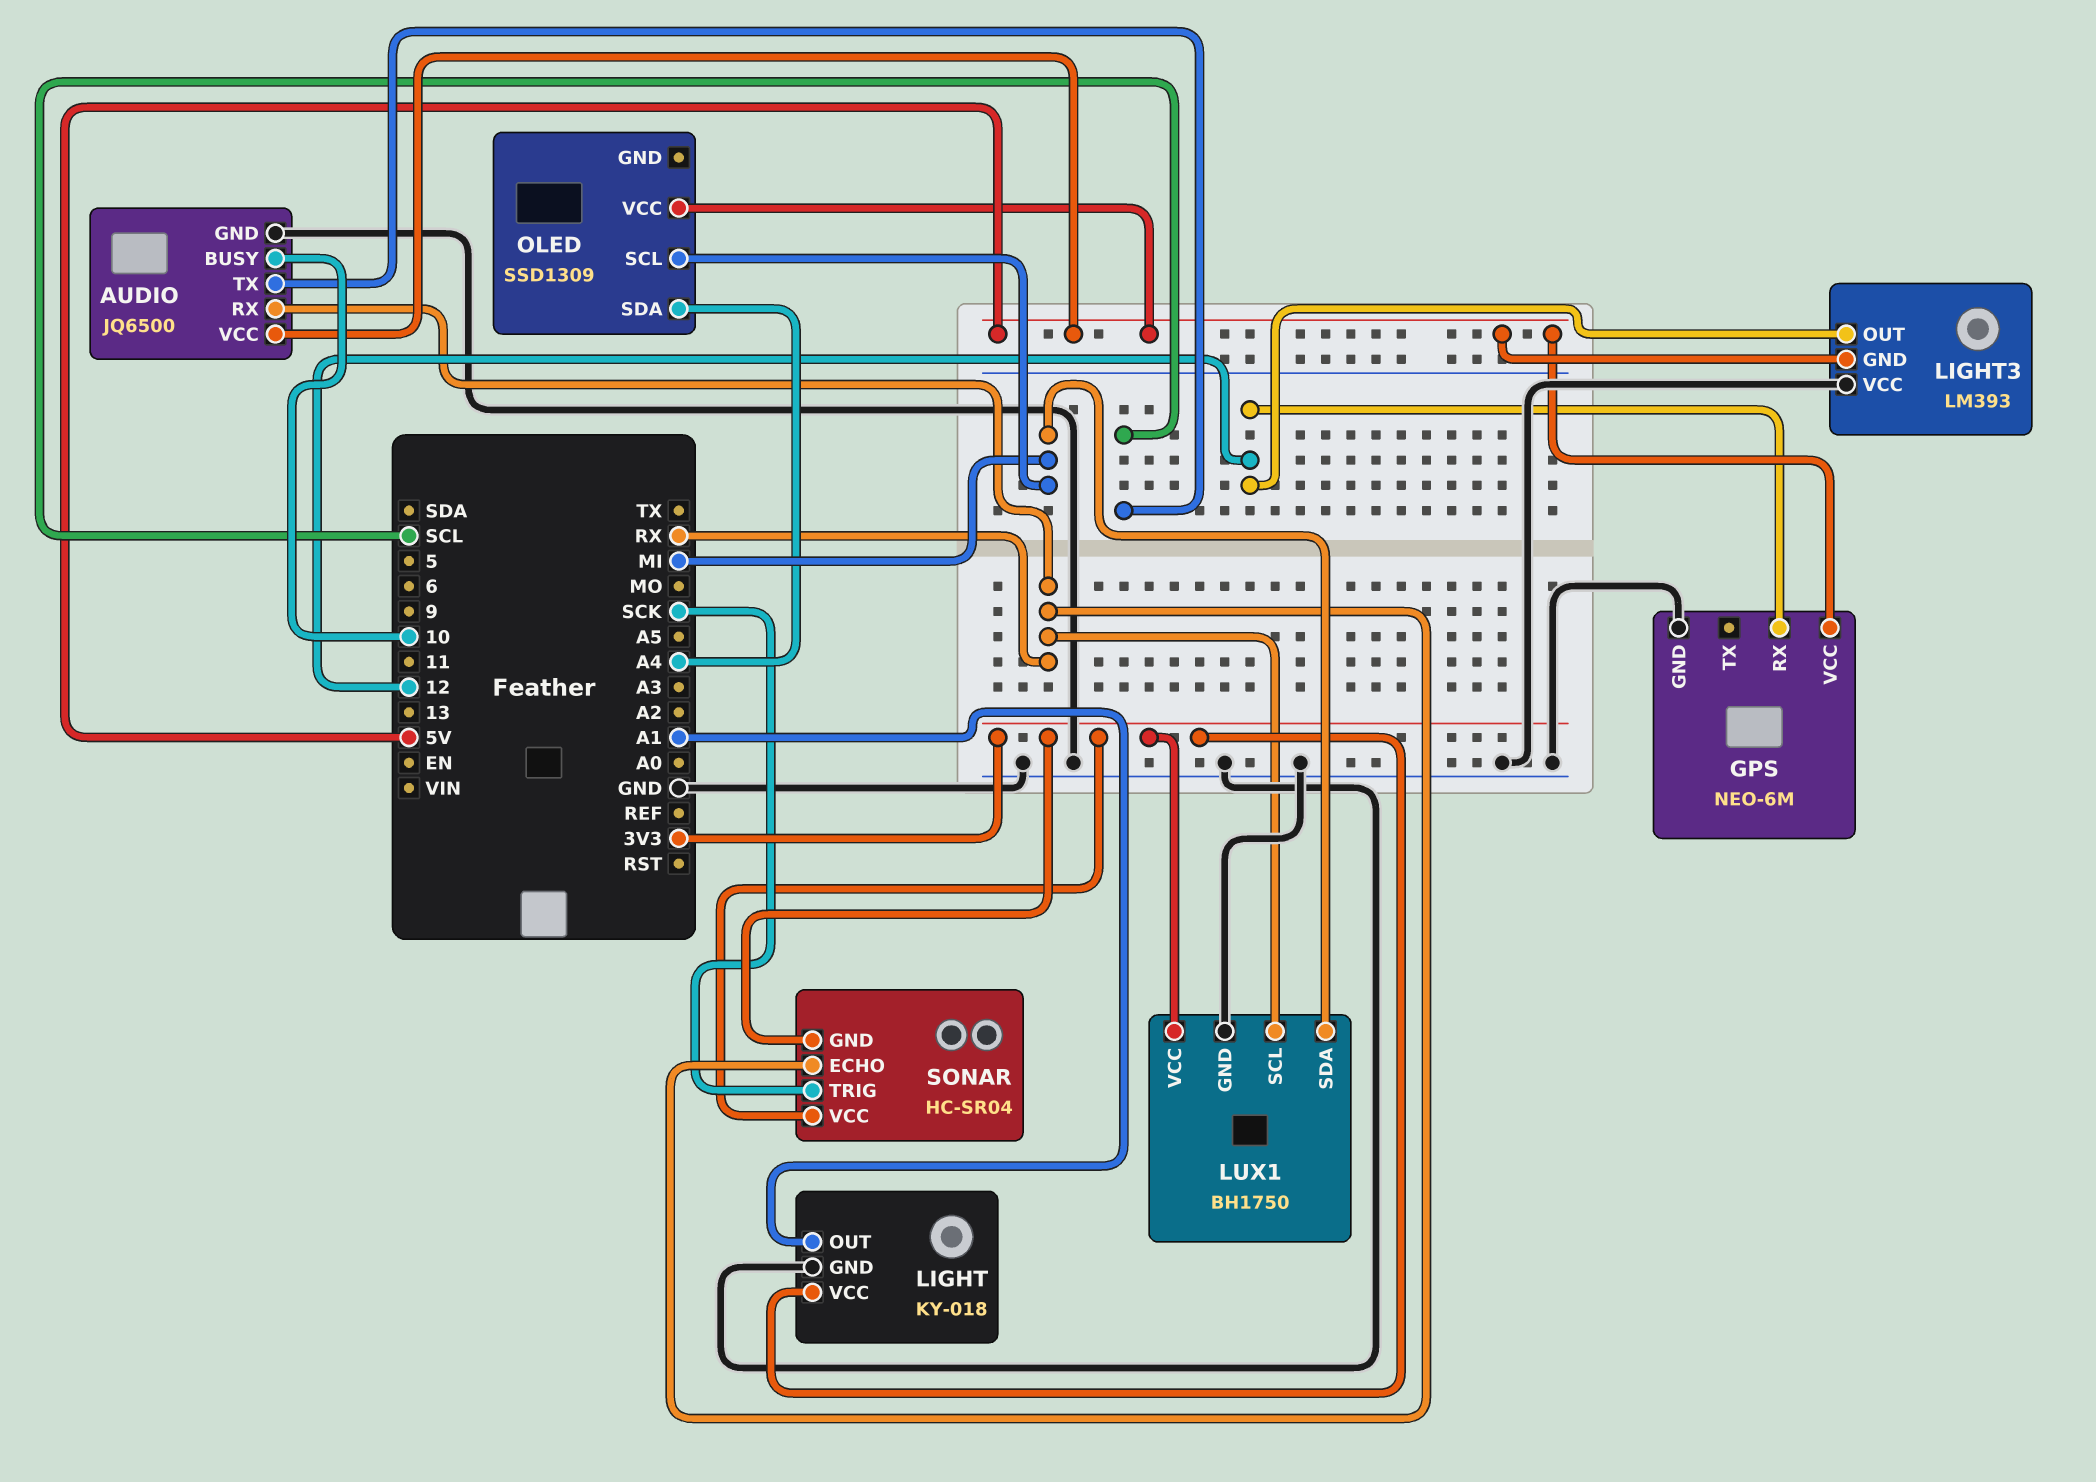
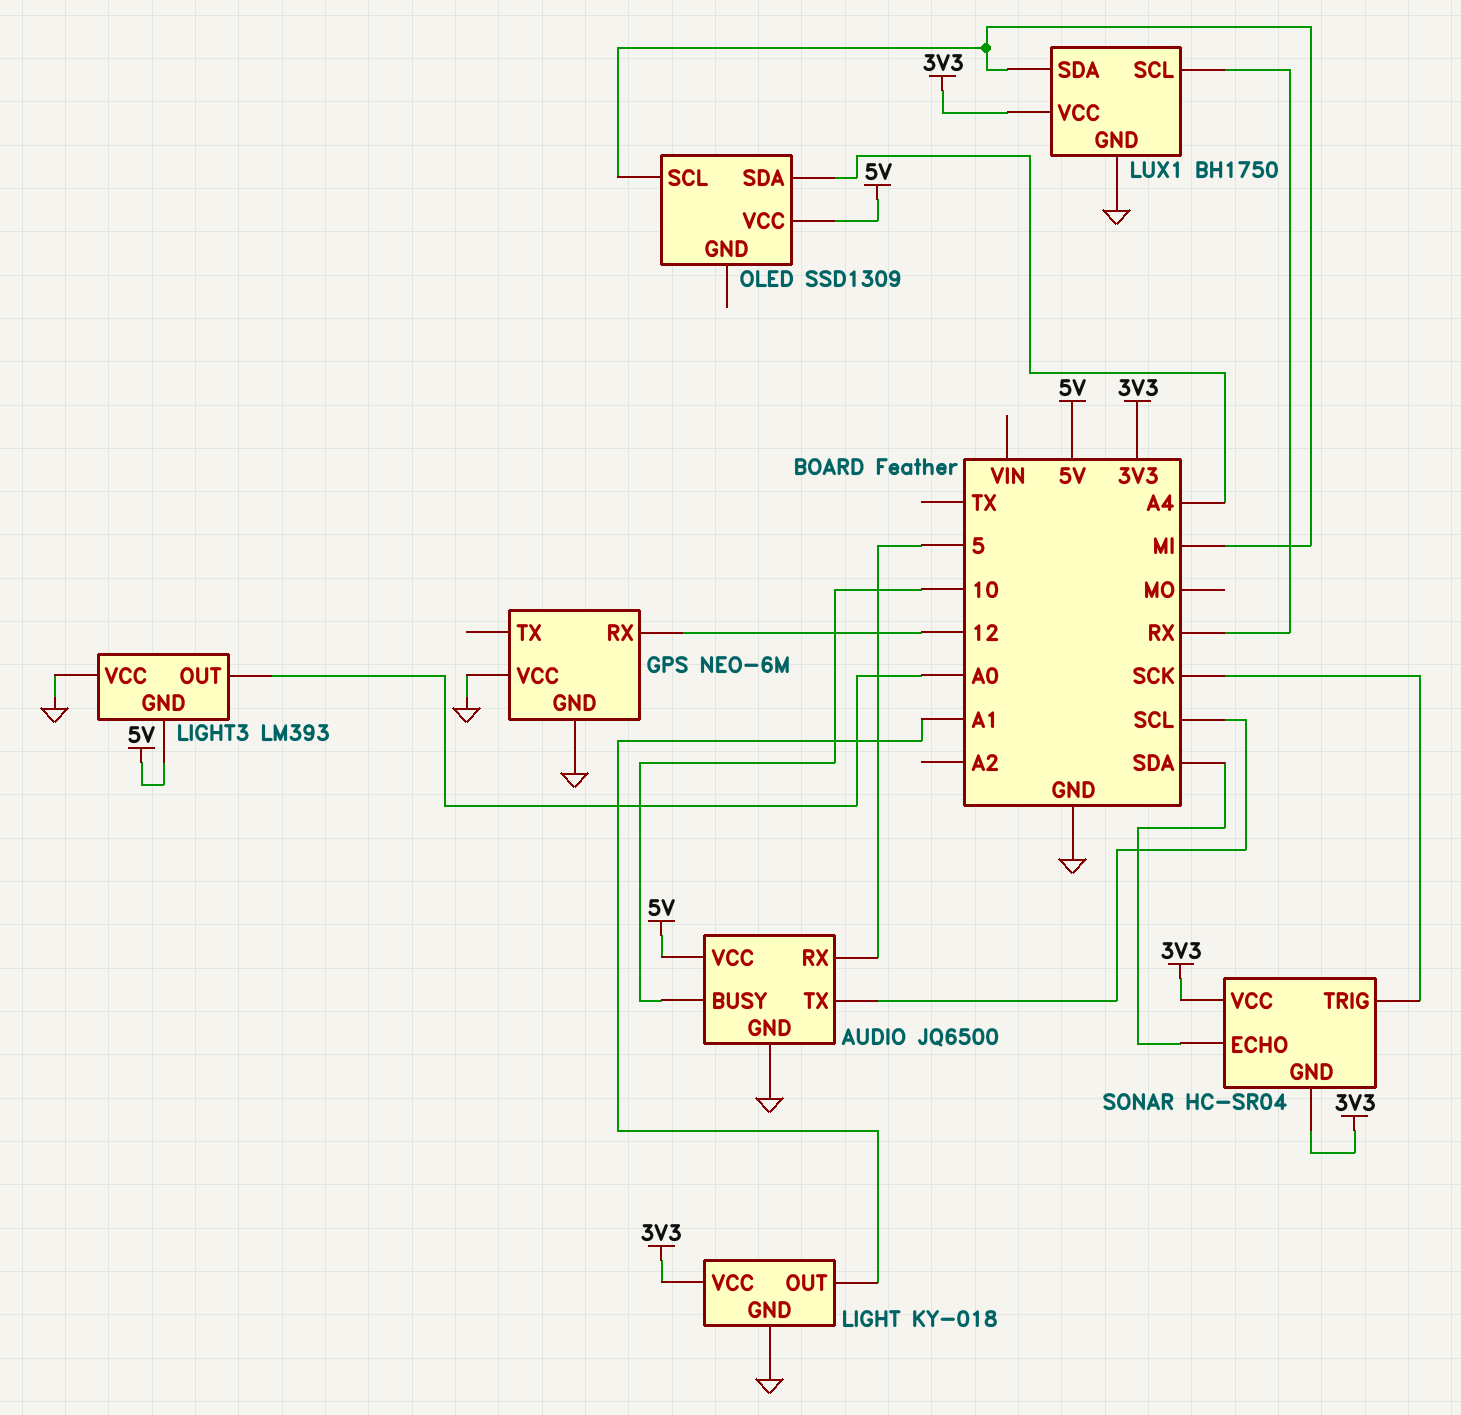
AUDIO pin RX: RX -> 5
GPS pin VCC: 5V -> GND
LIGHT3 pin OUT: 12 -> A0
SONAR pin ECHO: RX -> SDA

